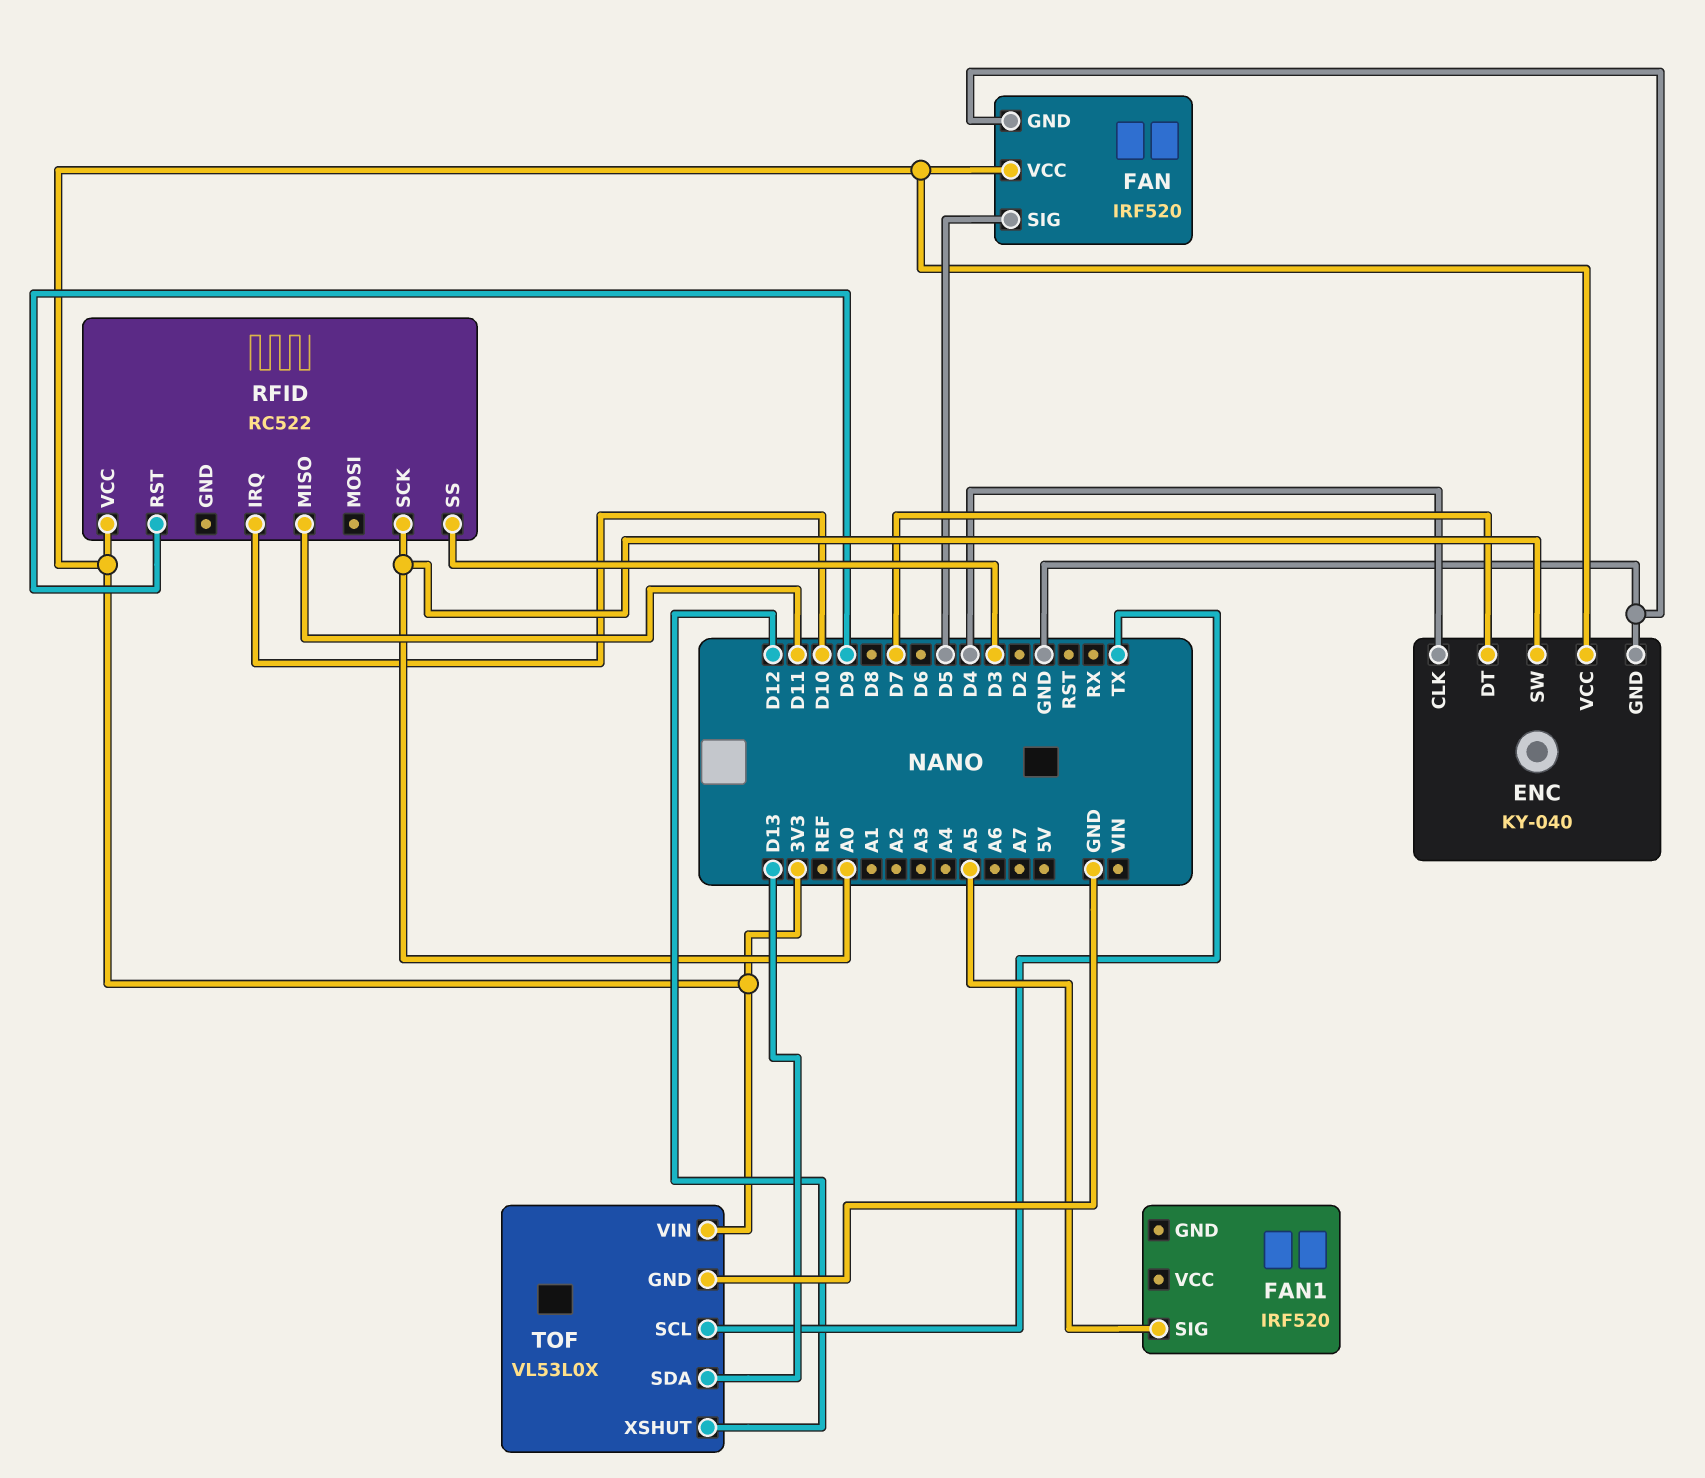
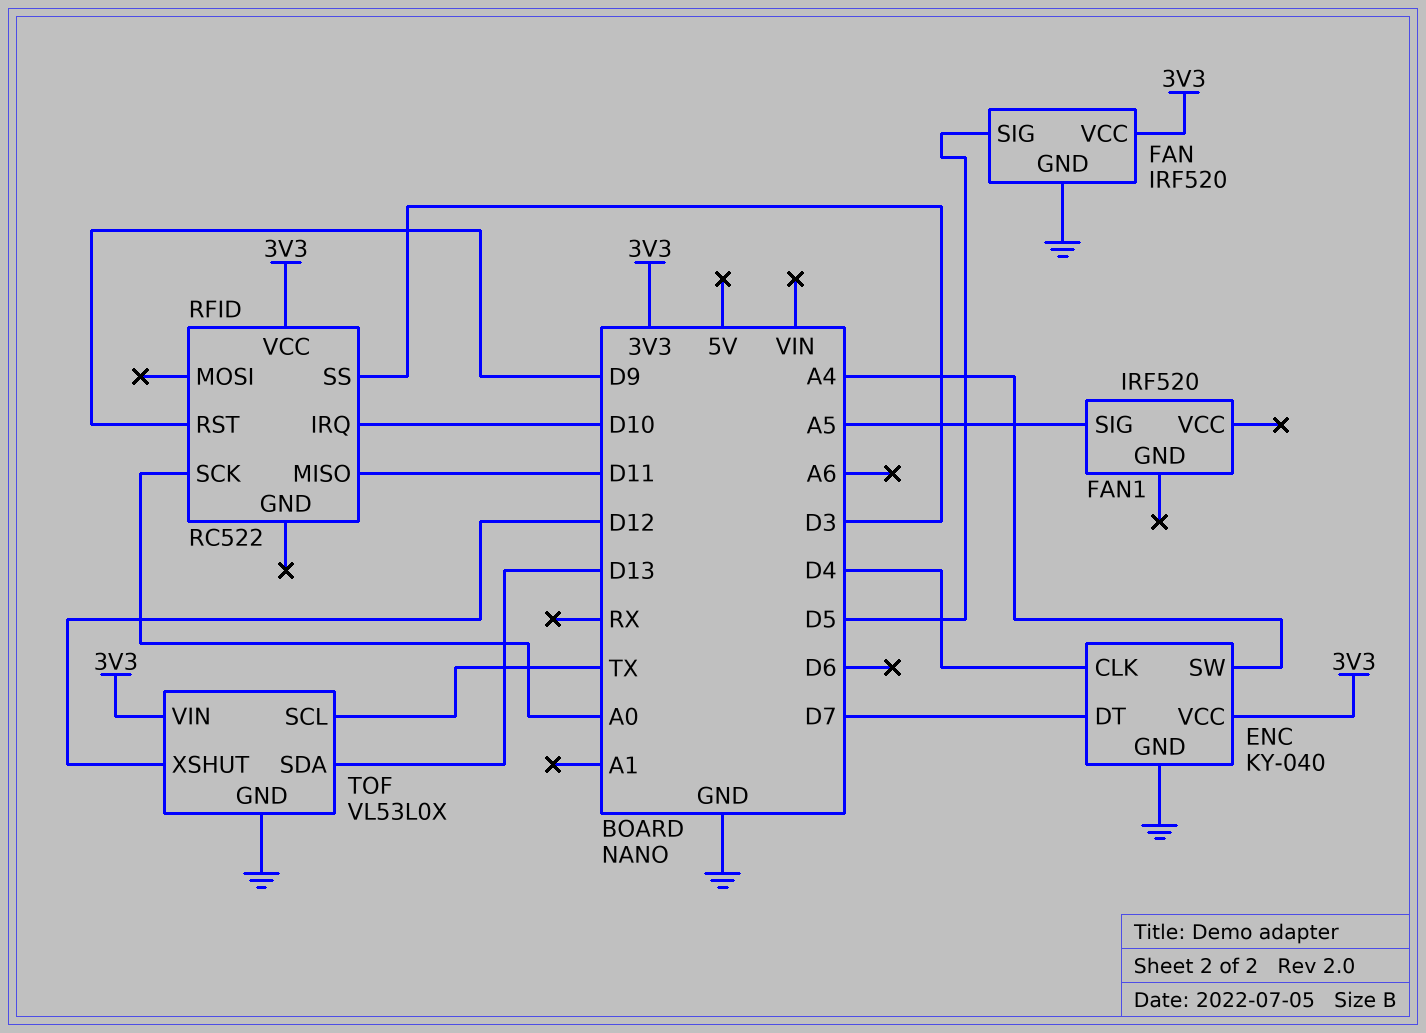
ENC pin SW: A0 -> A4

